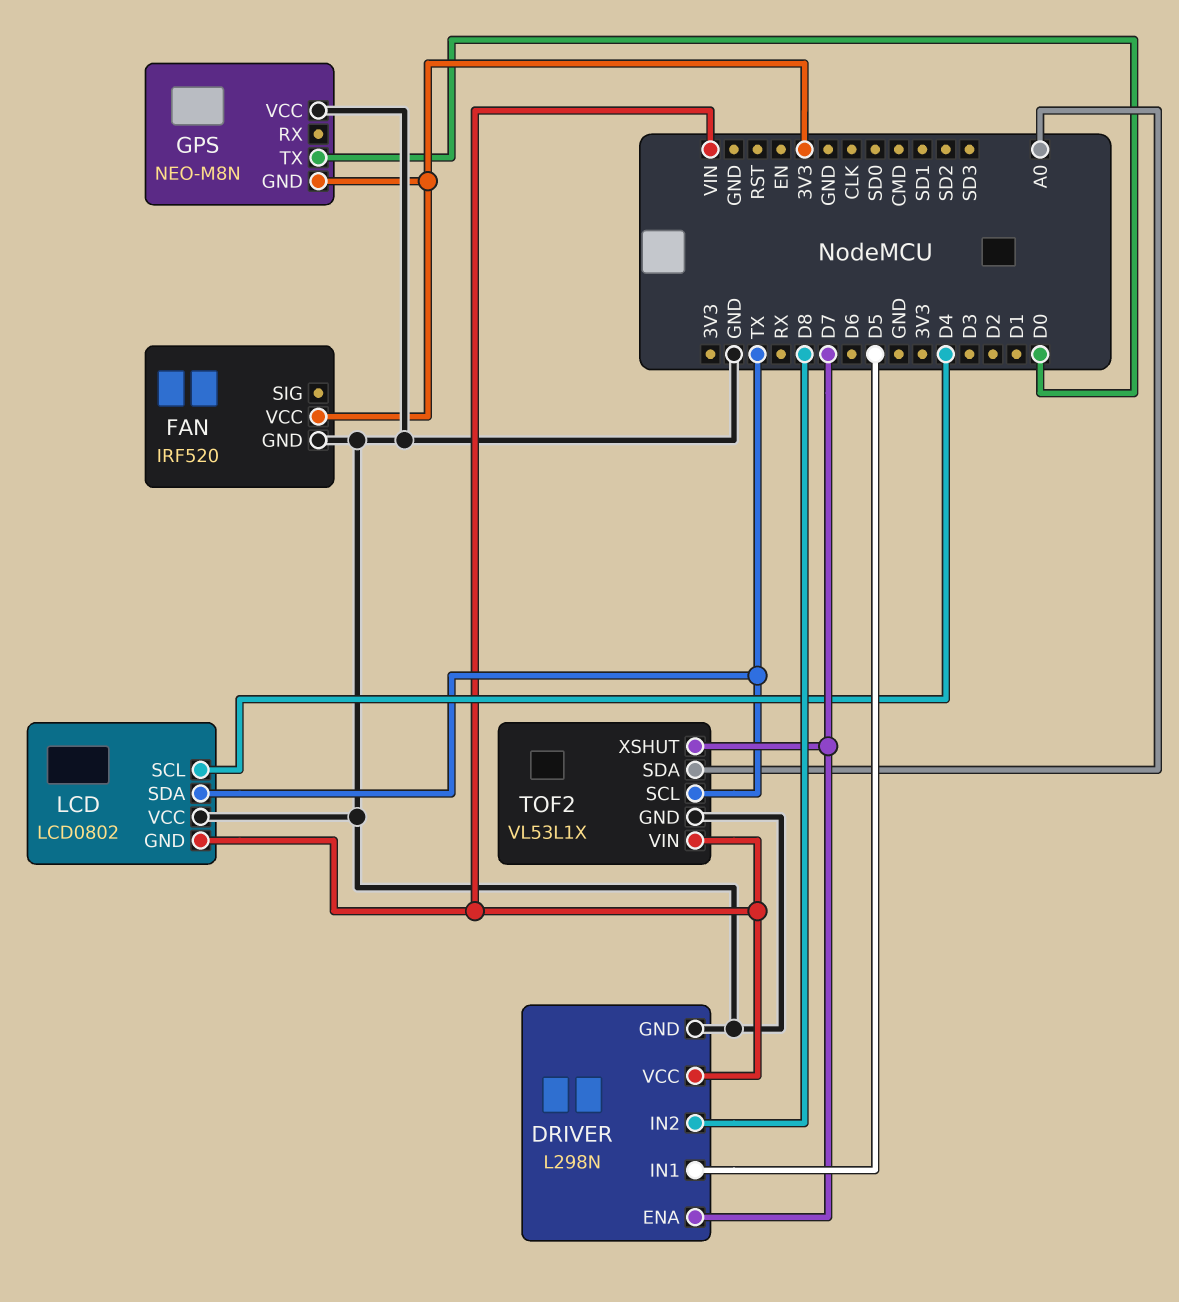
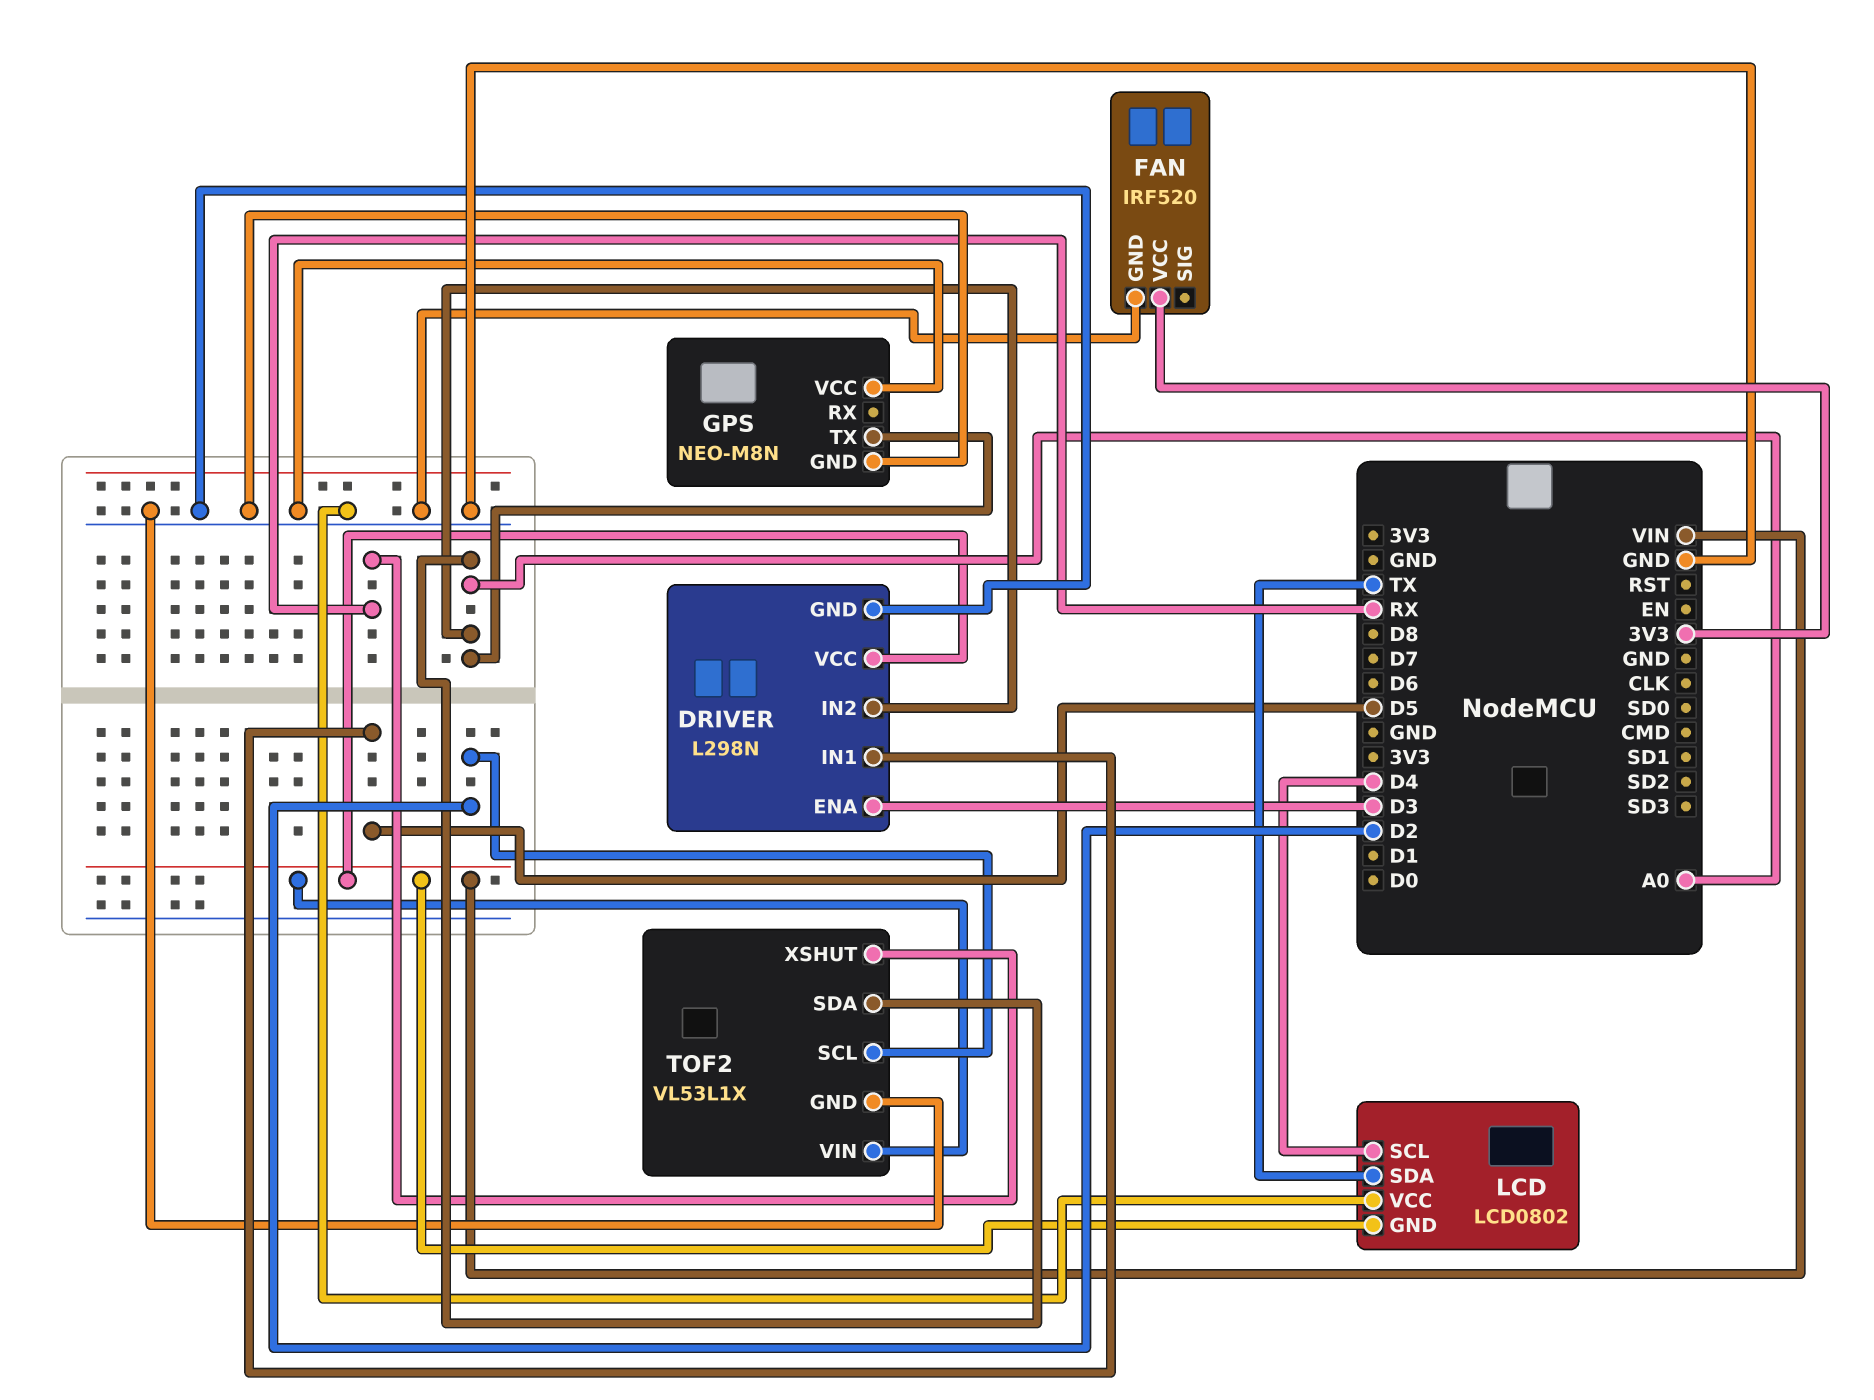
DRIVER pin ENA: D7 -> D3
DRIVER pin IN2: D8 -> A0
GPS pin GND: 3V3 -> GND
GPS pin TX: D0 -> A0
TOF2 pin SCL: TX -> D2
TOF2 pin XSHUT: D7 -> RX

